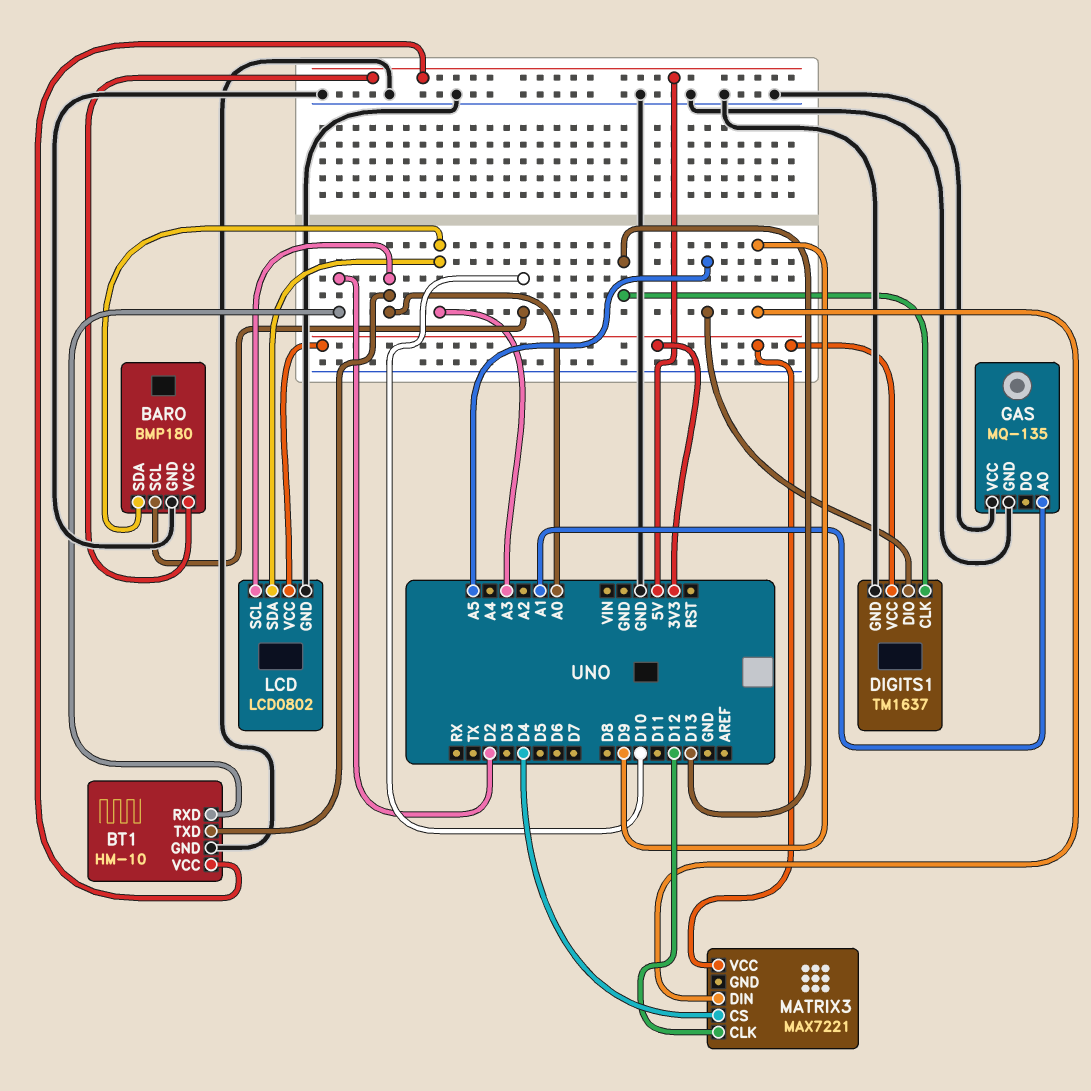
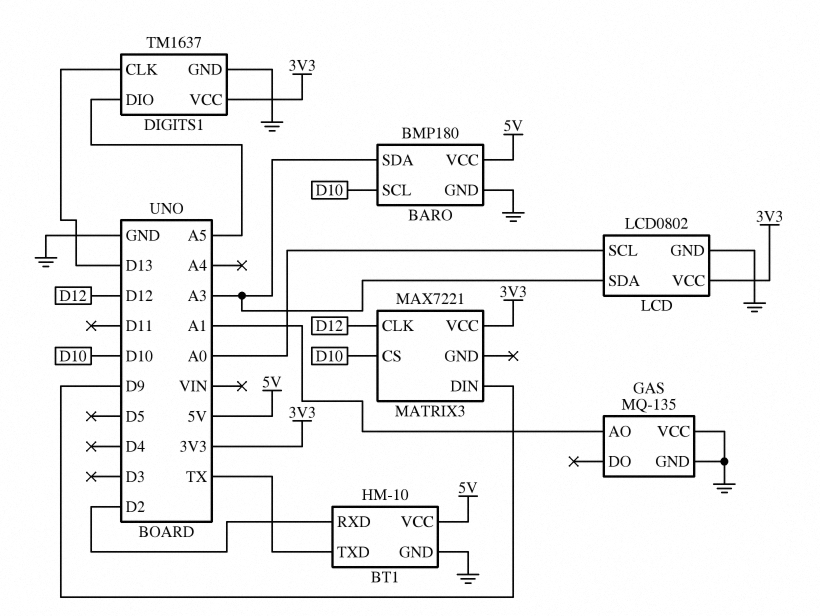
BT1 pin TXD: A0 -> TX
MATRIX3 pin CS: D4 -> D10

